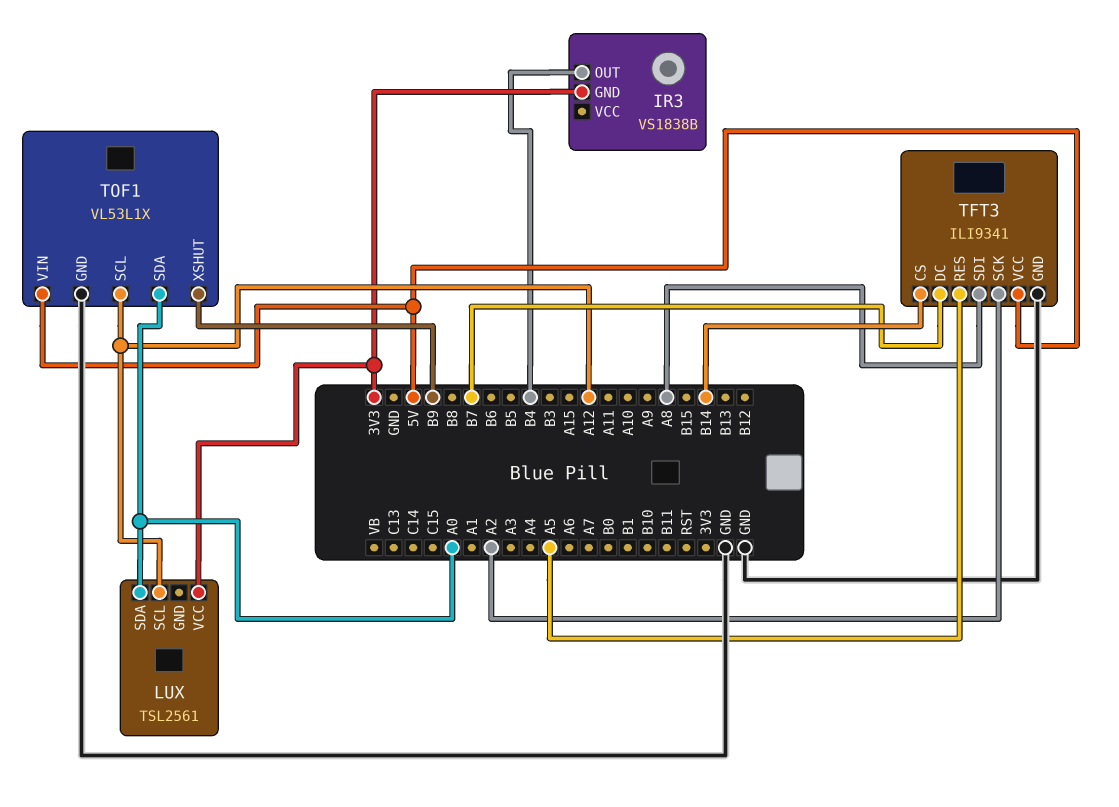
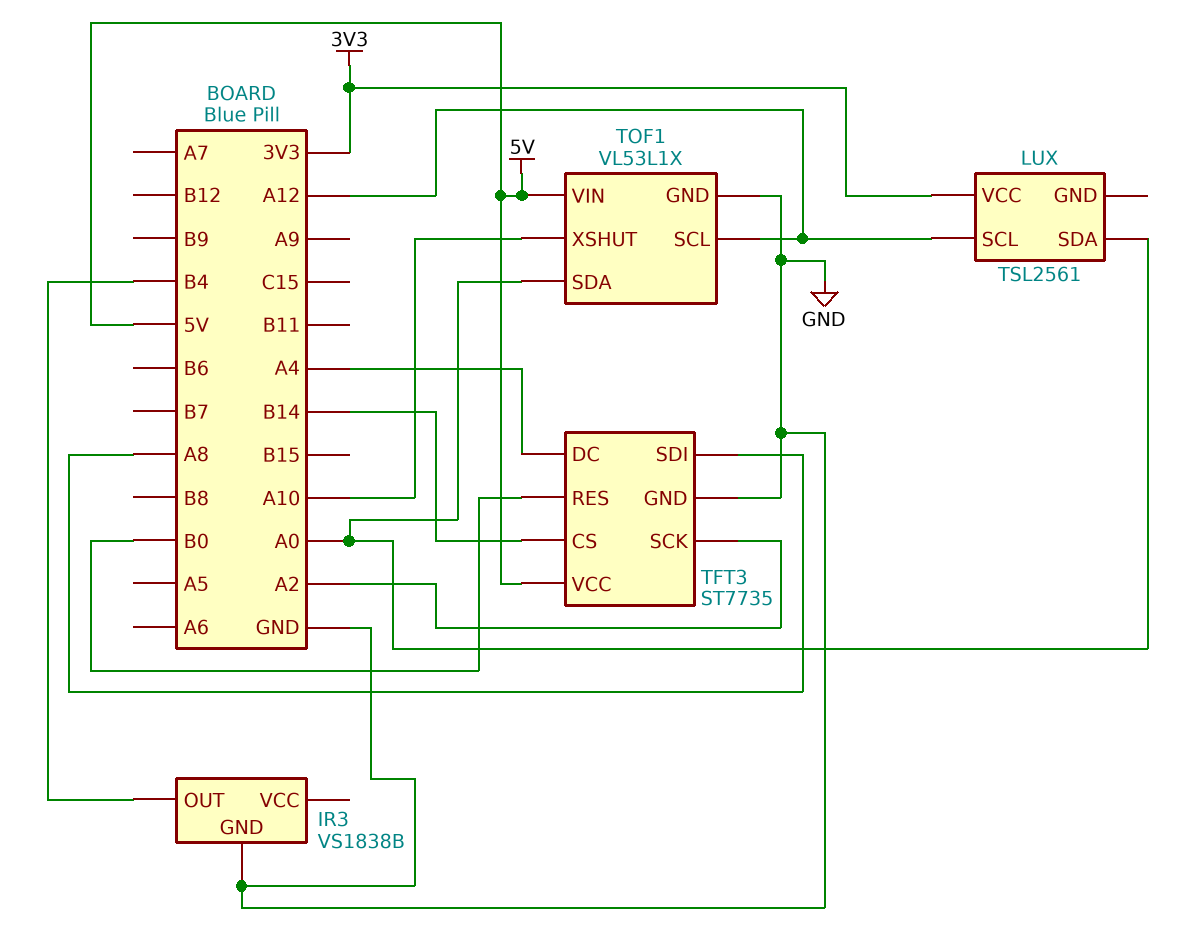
IR3 pin GND: 3V3 -> GND
TFT3: ILI9341 -> ST7735
TFT3 pin DC: B7 -> A4
TFT3 pin RES: A5 -> B0
TOF1 pin XSHUT: B9 -> A10

